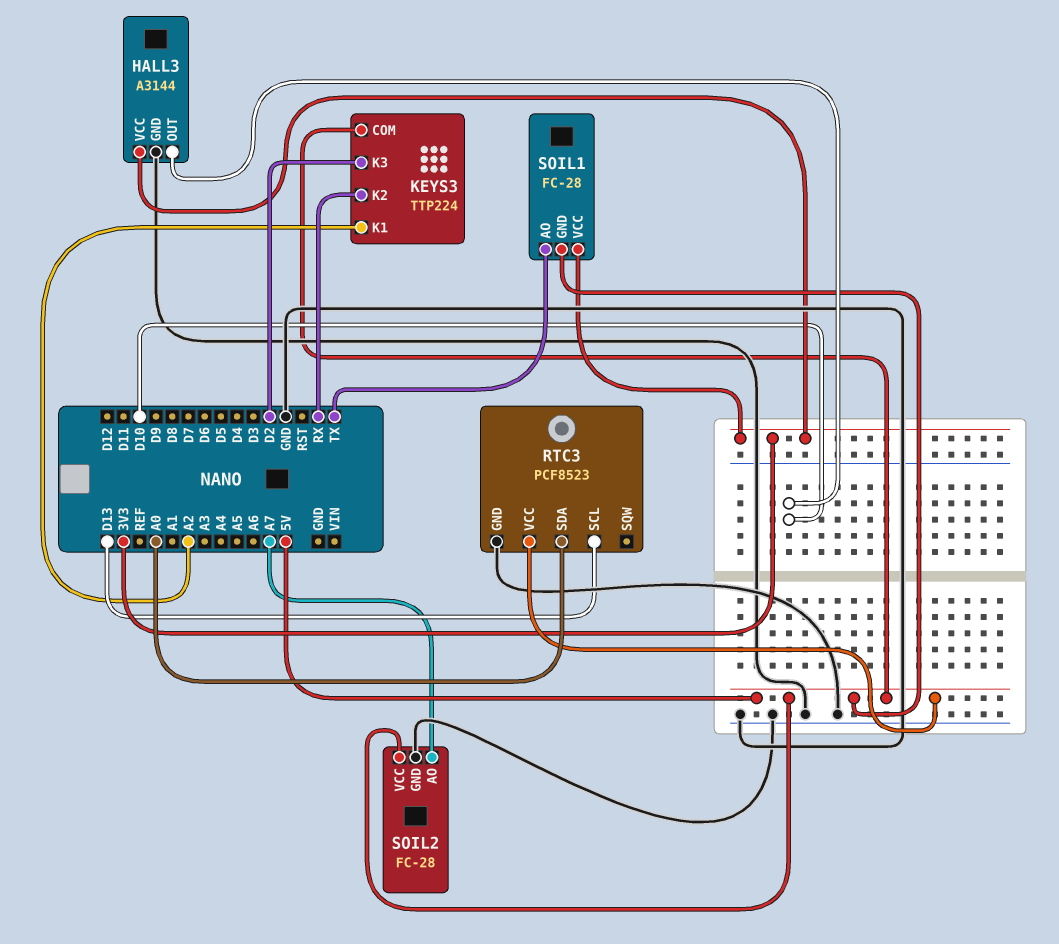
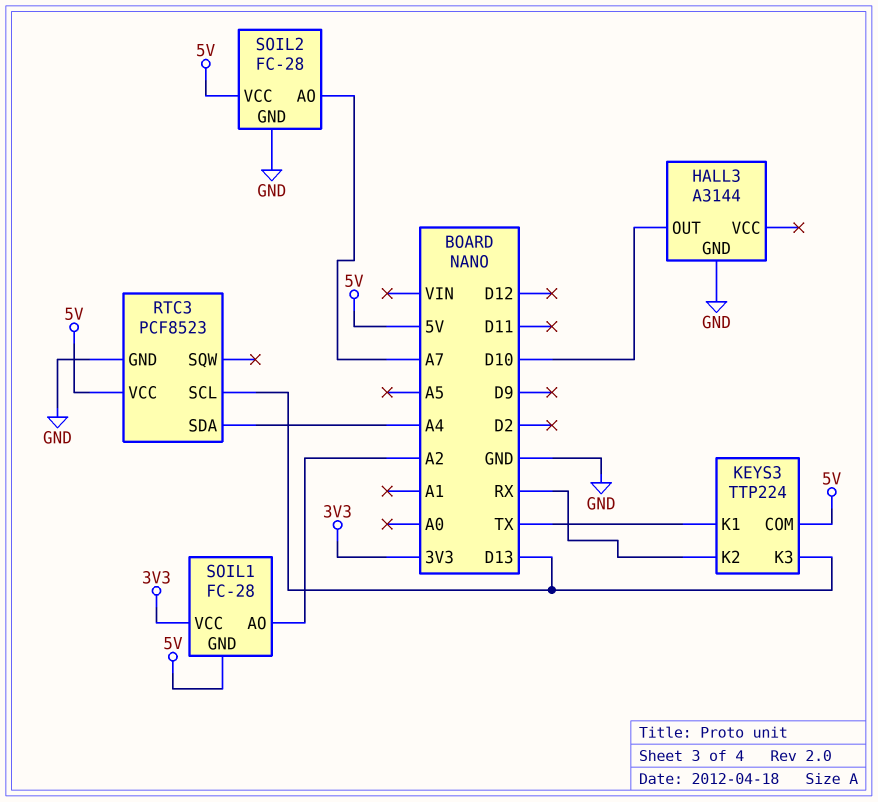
HALL3 pin VCC: 3V3 -> none
KEYS3 pin K1: A2 -> TX
KEYS3 pin K3: D2 -> D13
RTC3 pin SDA: A0 -> A4
SOIL1 pin AO: TX -> A2

